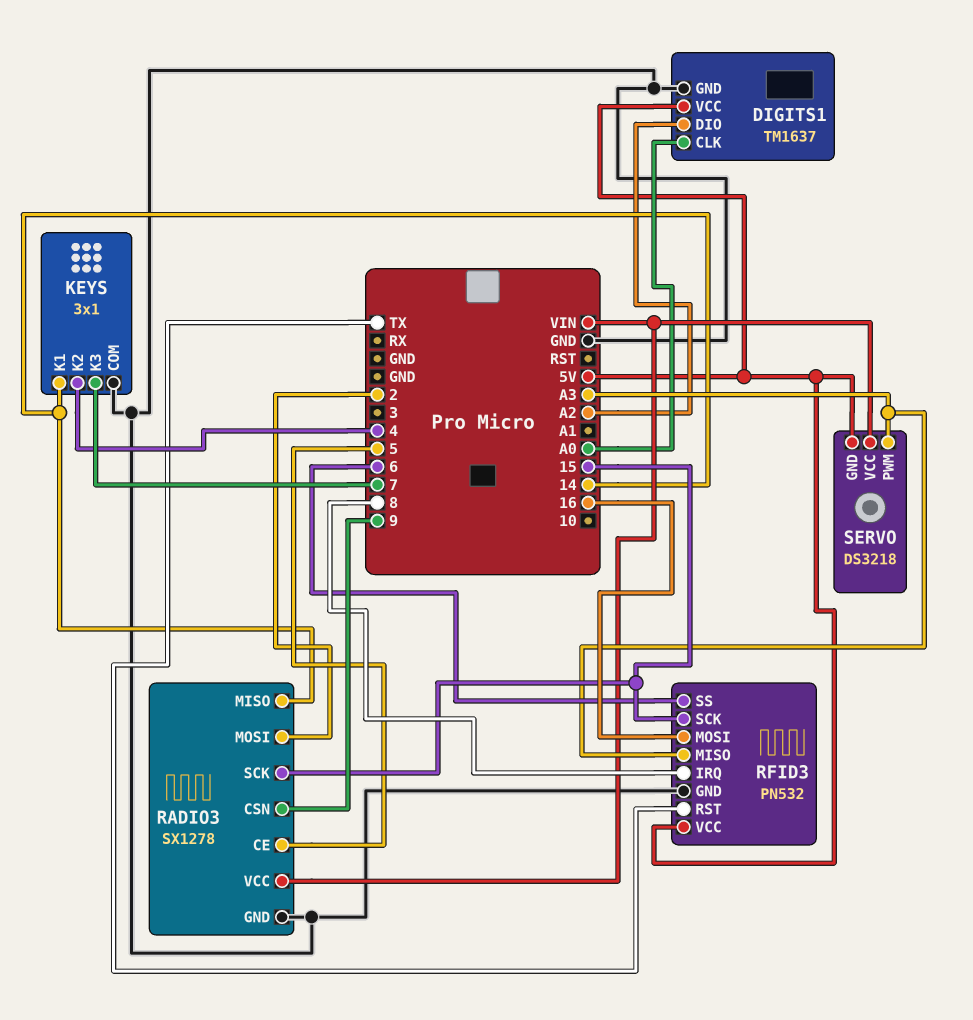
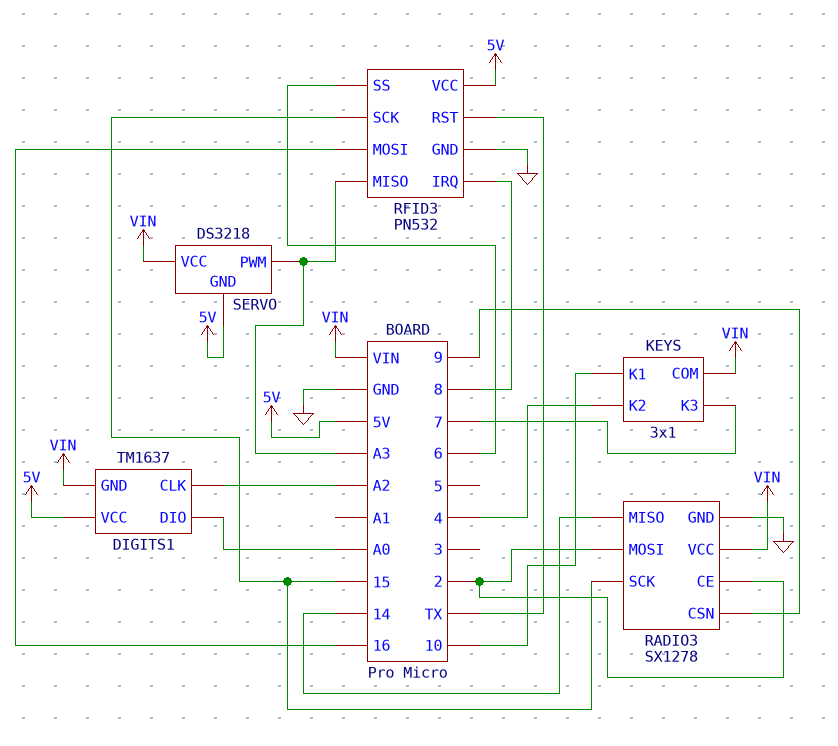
DIGITS1 pin CLK: A0 -> A2
DIGITS1 pin DIO: A2 -> A0
DIGITS1 pin GND: GND -> VIN
KEYS pin COM: GND -> VIN
KEYS pin K1: 14 -> 10
RADIO3 pin CE: 5 -> 2

